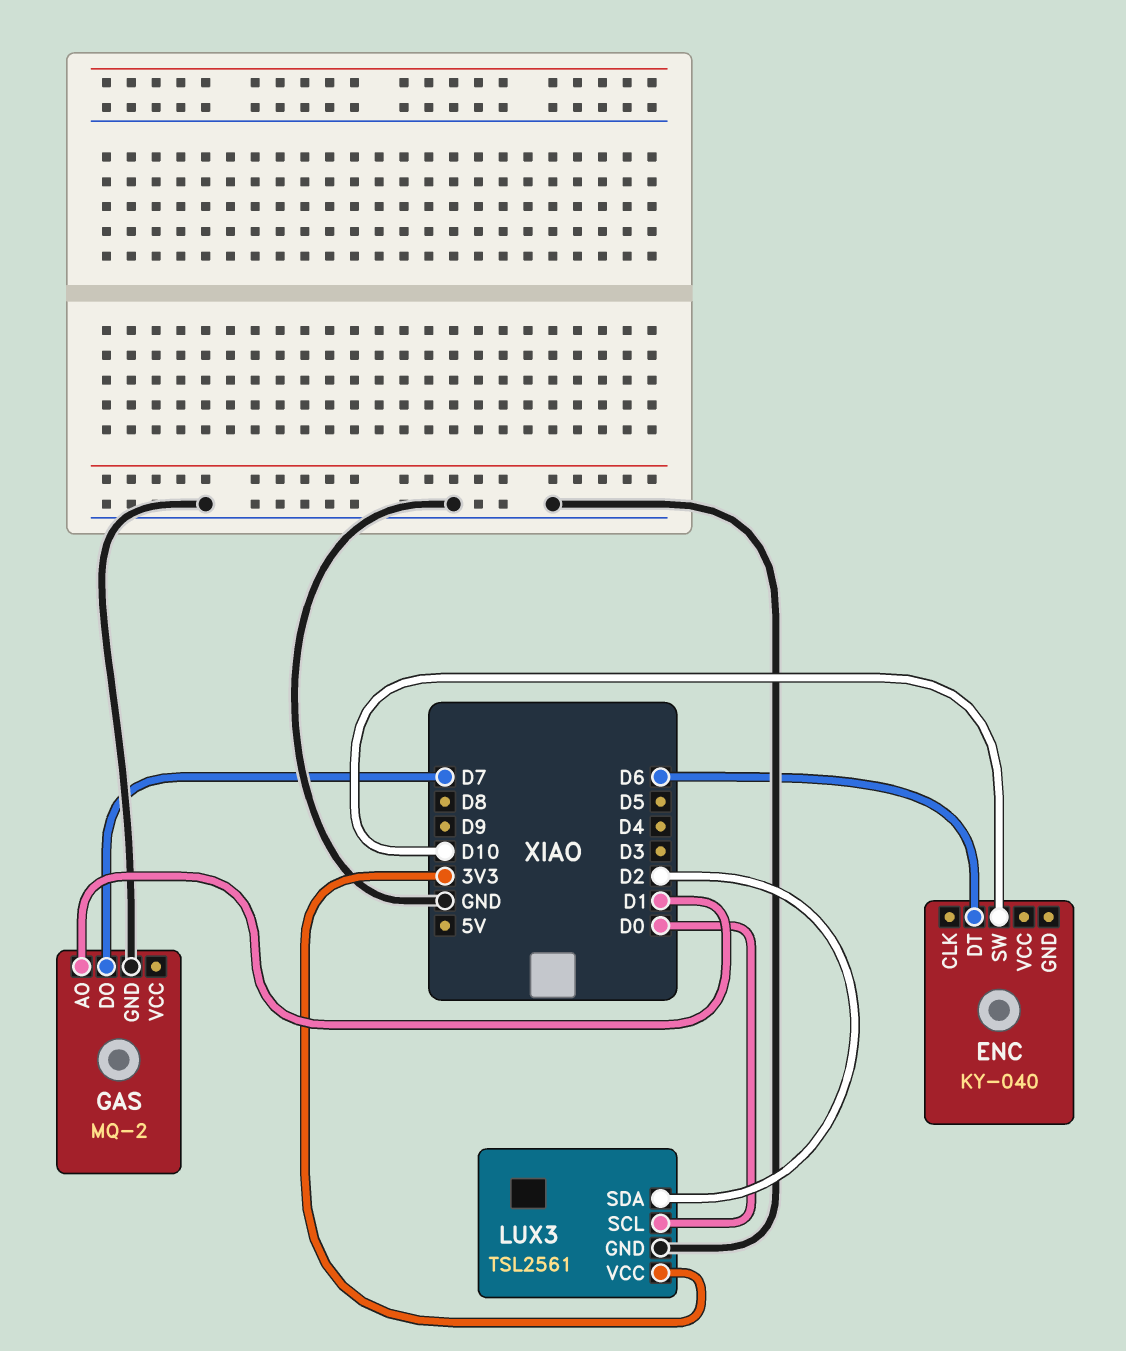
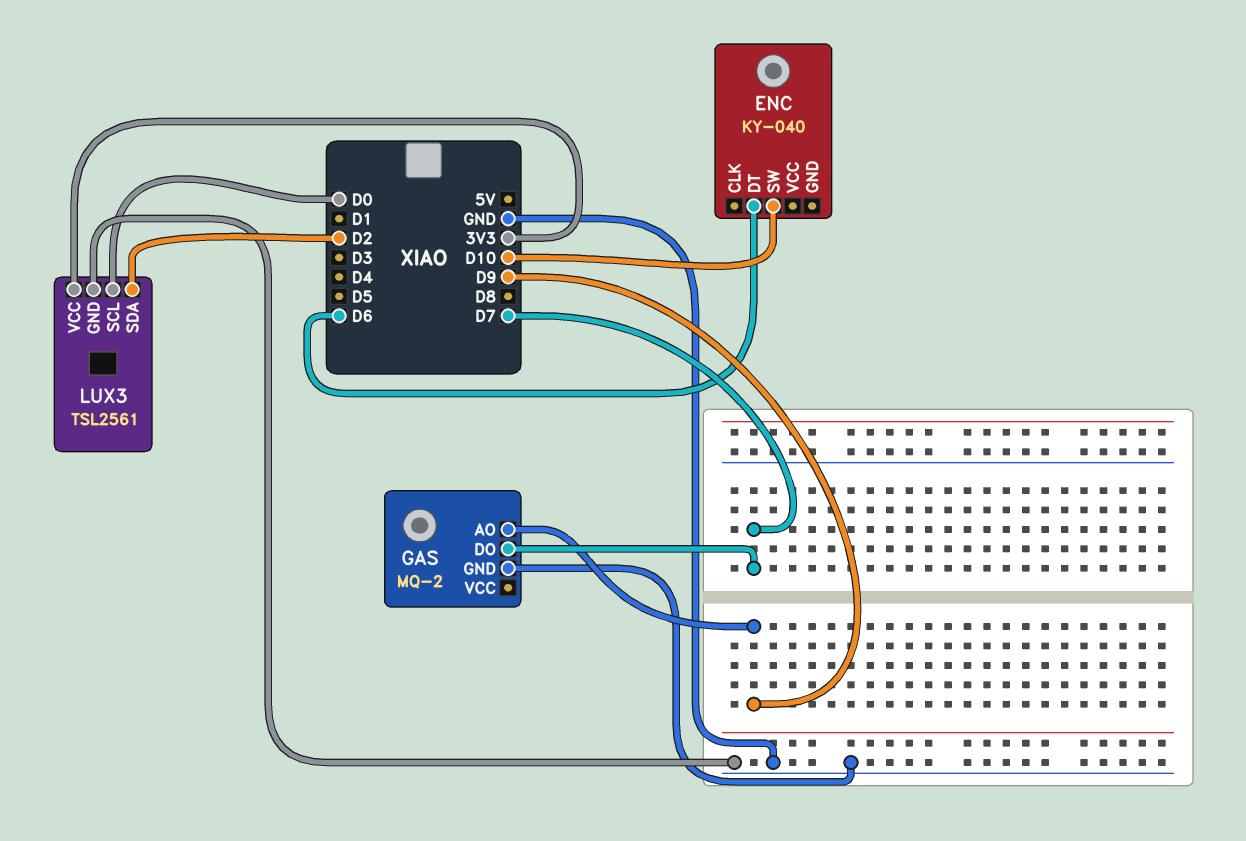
GAS pin AO: D1 -> D9

